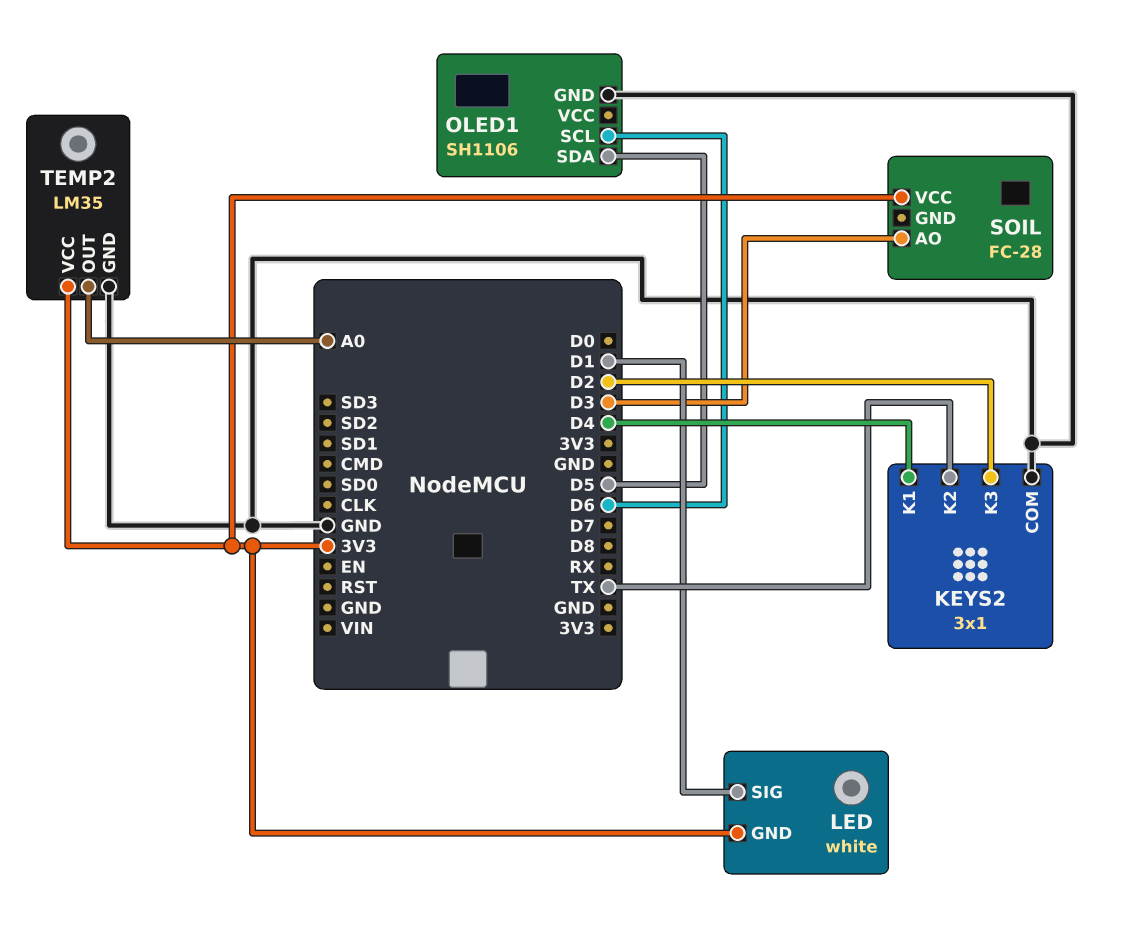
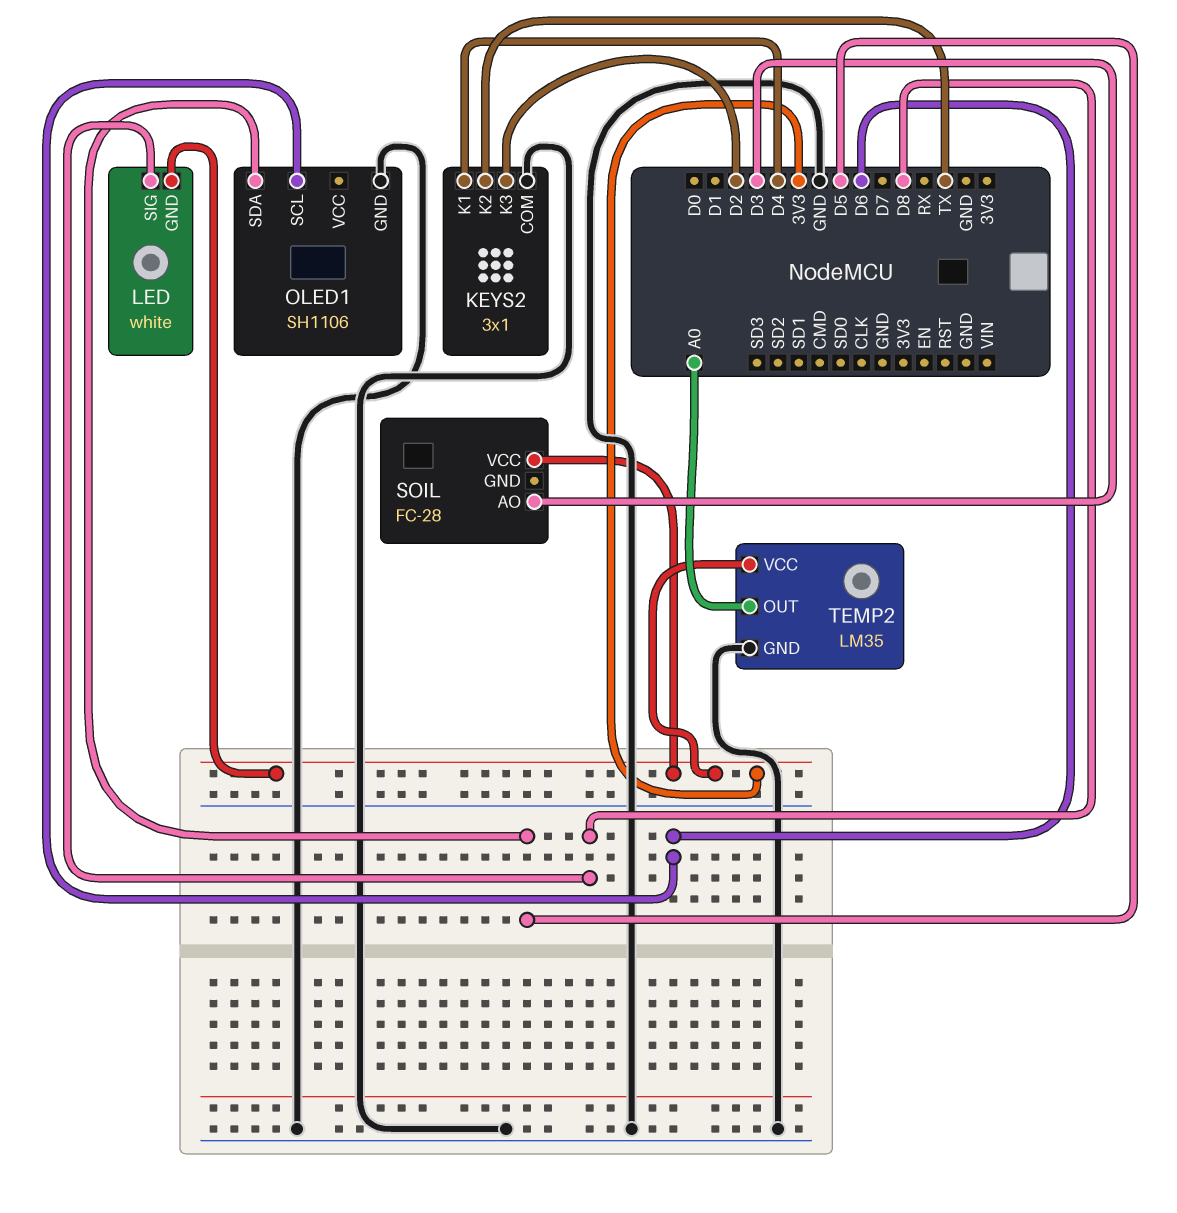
LED pin SIG: D1 -> D8

